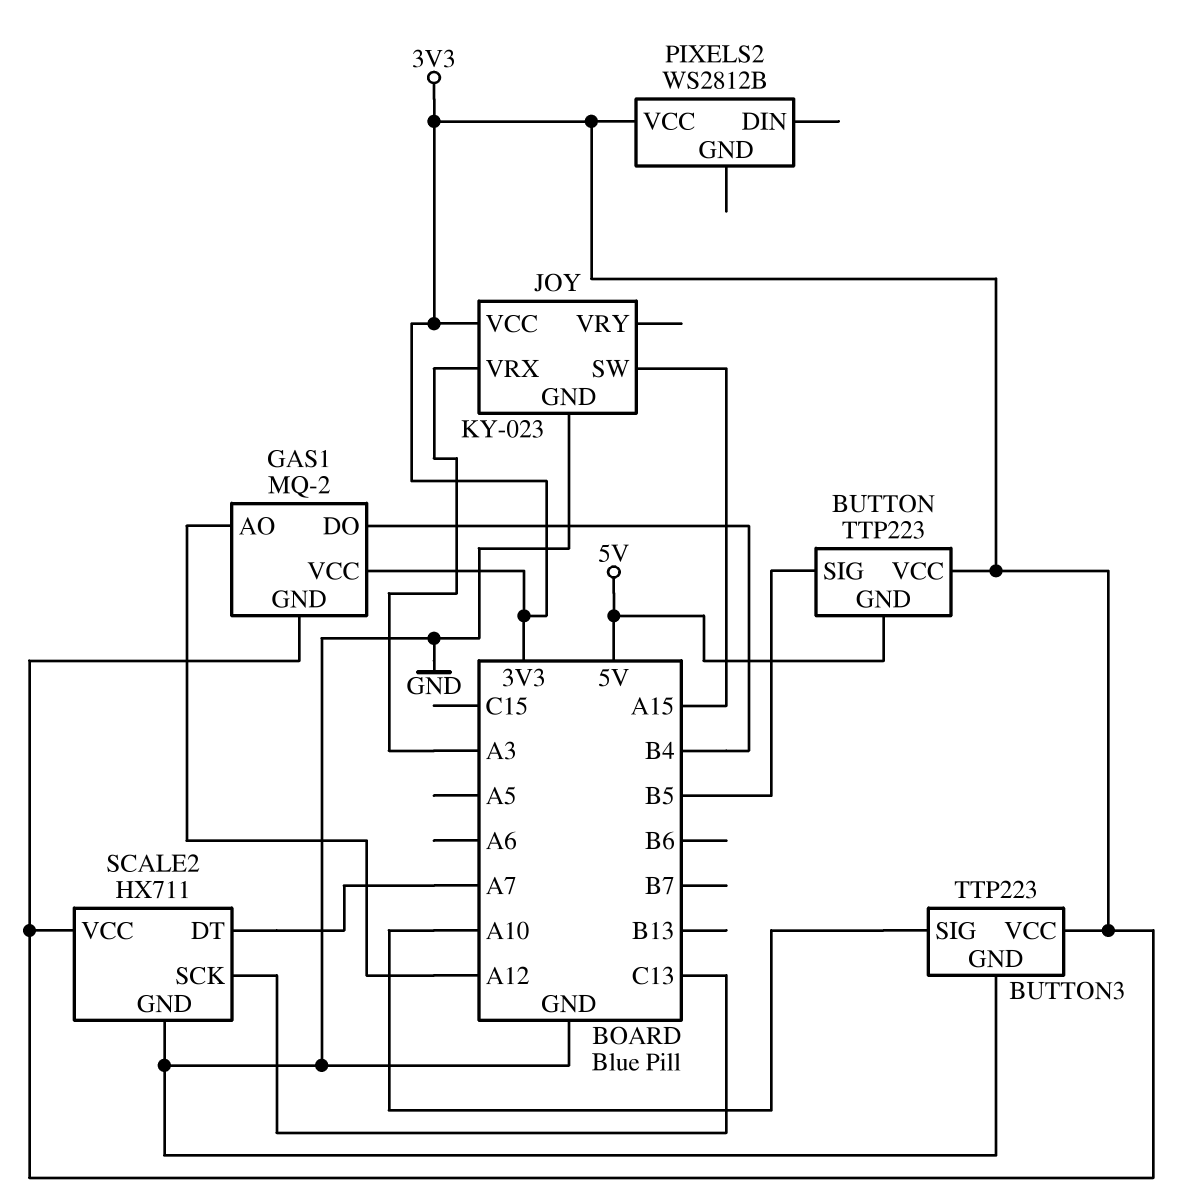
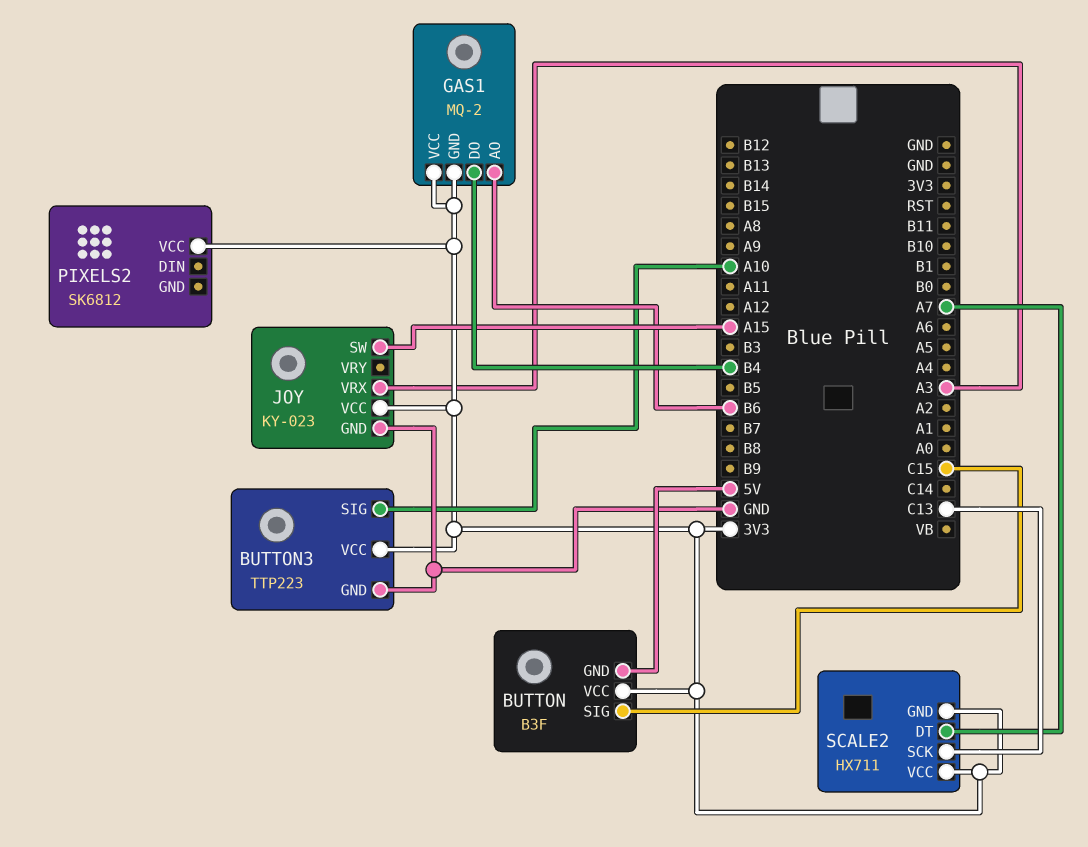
BUTTON: TTP223 -> B3F
BUTTON pin SIG: B5 -> C15
GAS1 pin AO: A12 -> B6
PIXELS2: WS2812B -> SK6812
SCALE2 pin GND: GND -> 3V3

